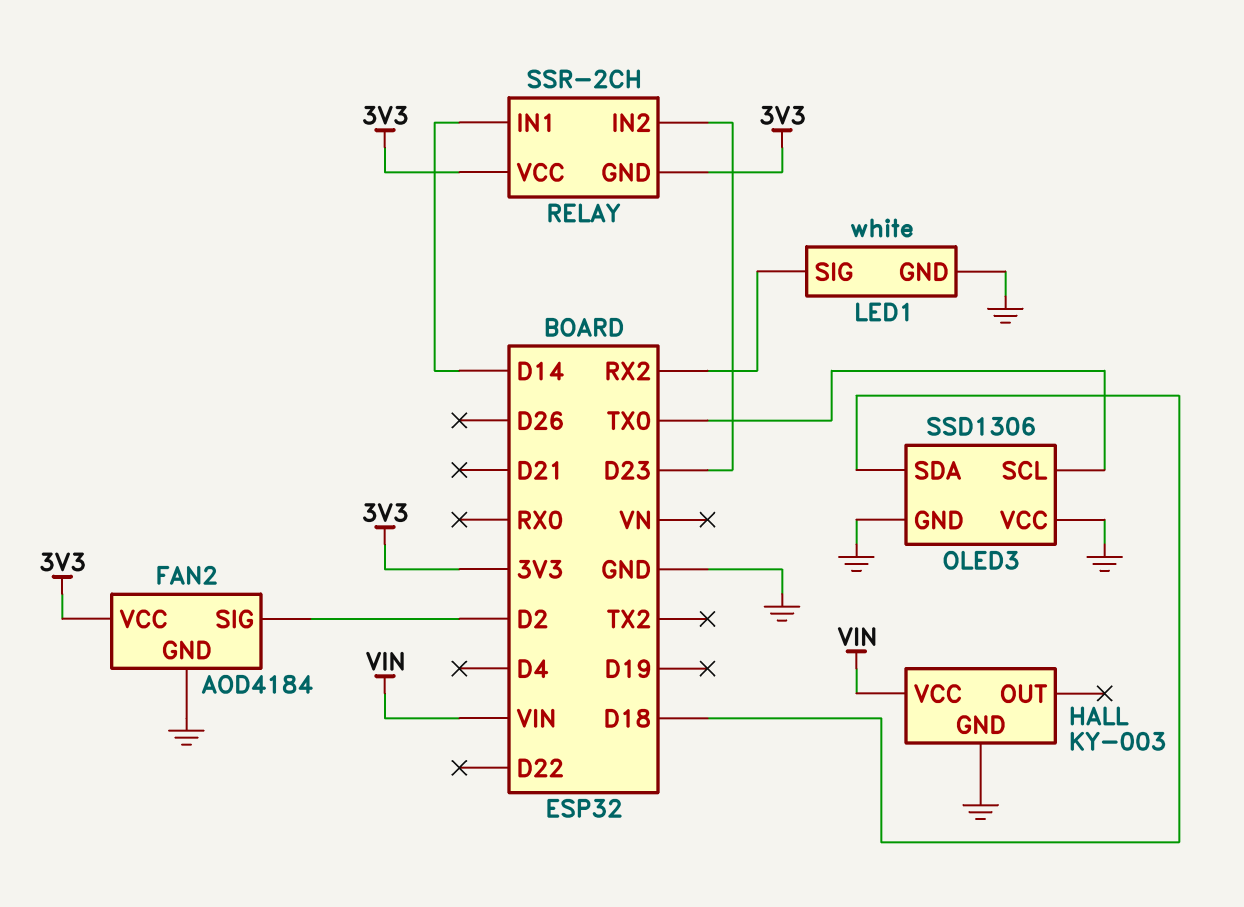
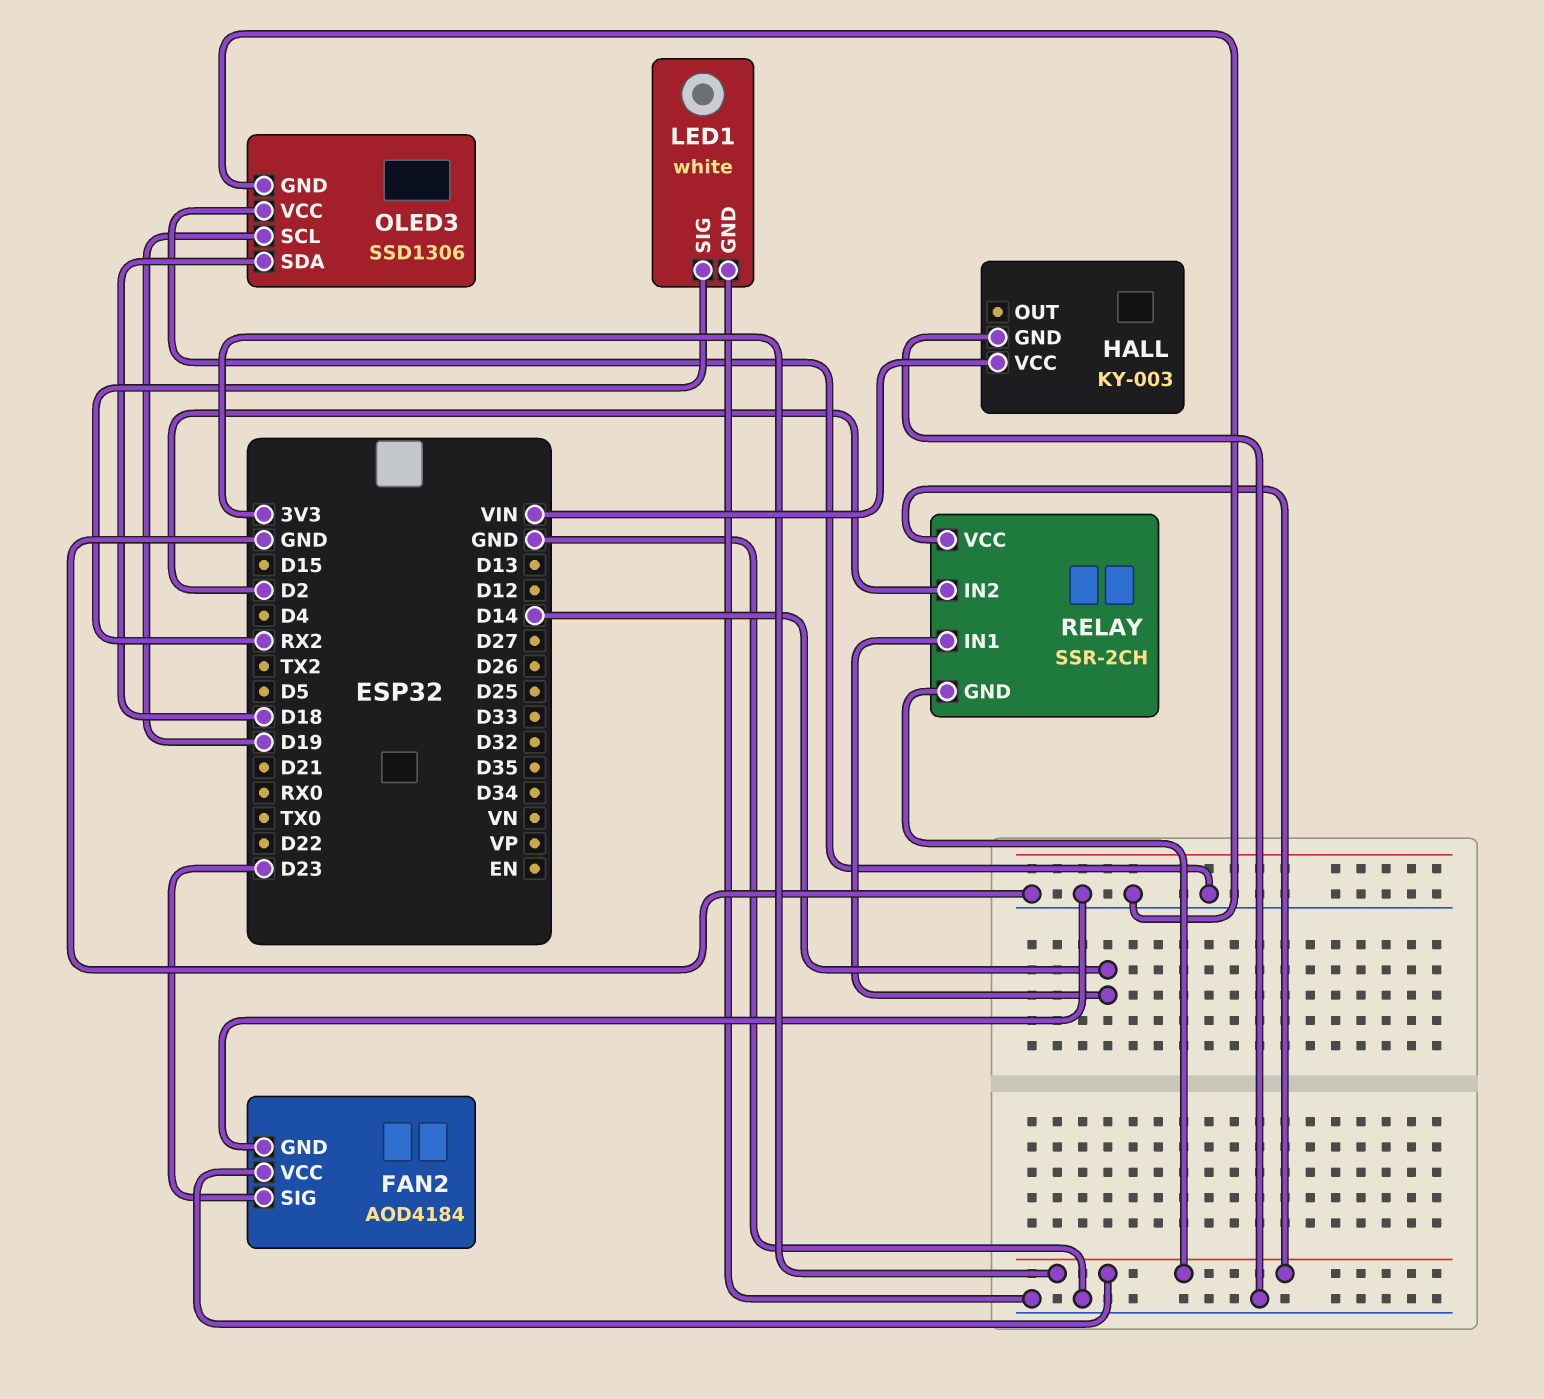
FAN2 pin SIG: D2 -> D23
OLED3 pin SCL: TX0 -> D19
RELAY pin IN2: D23 -> D2

